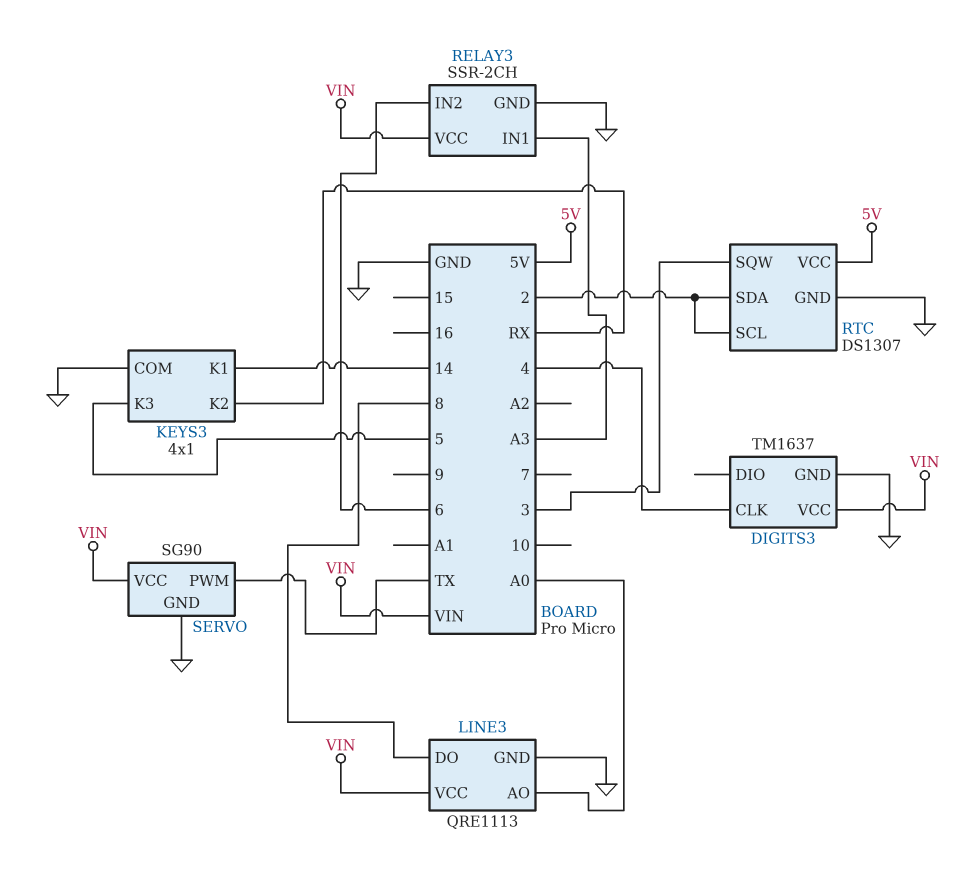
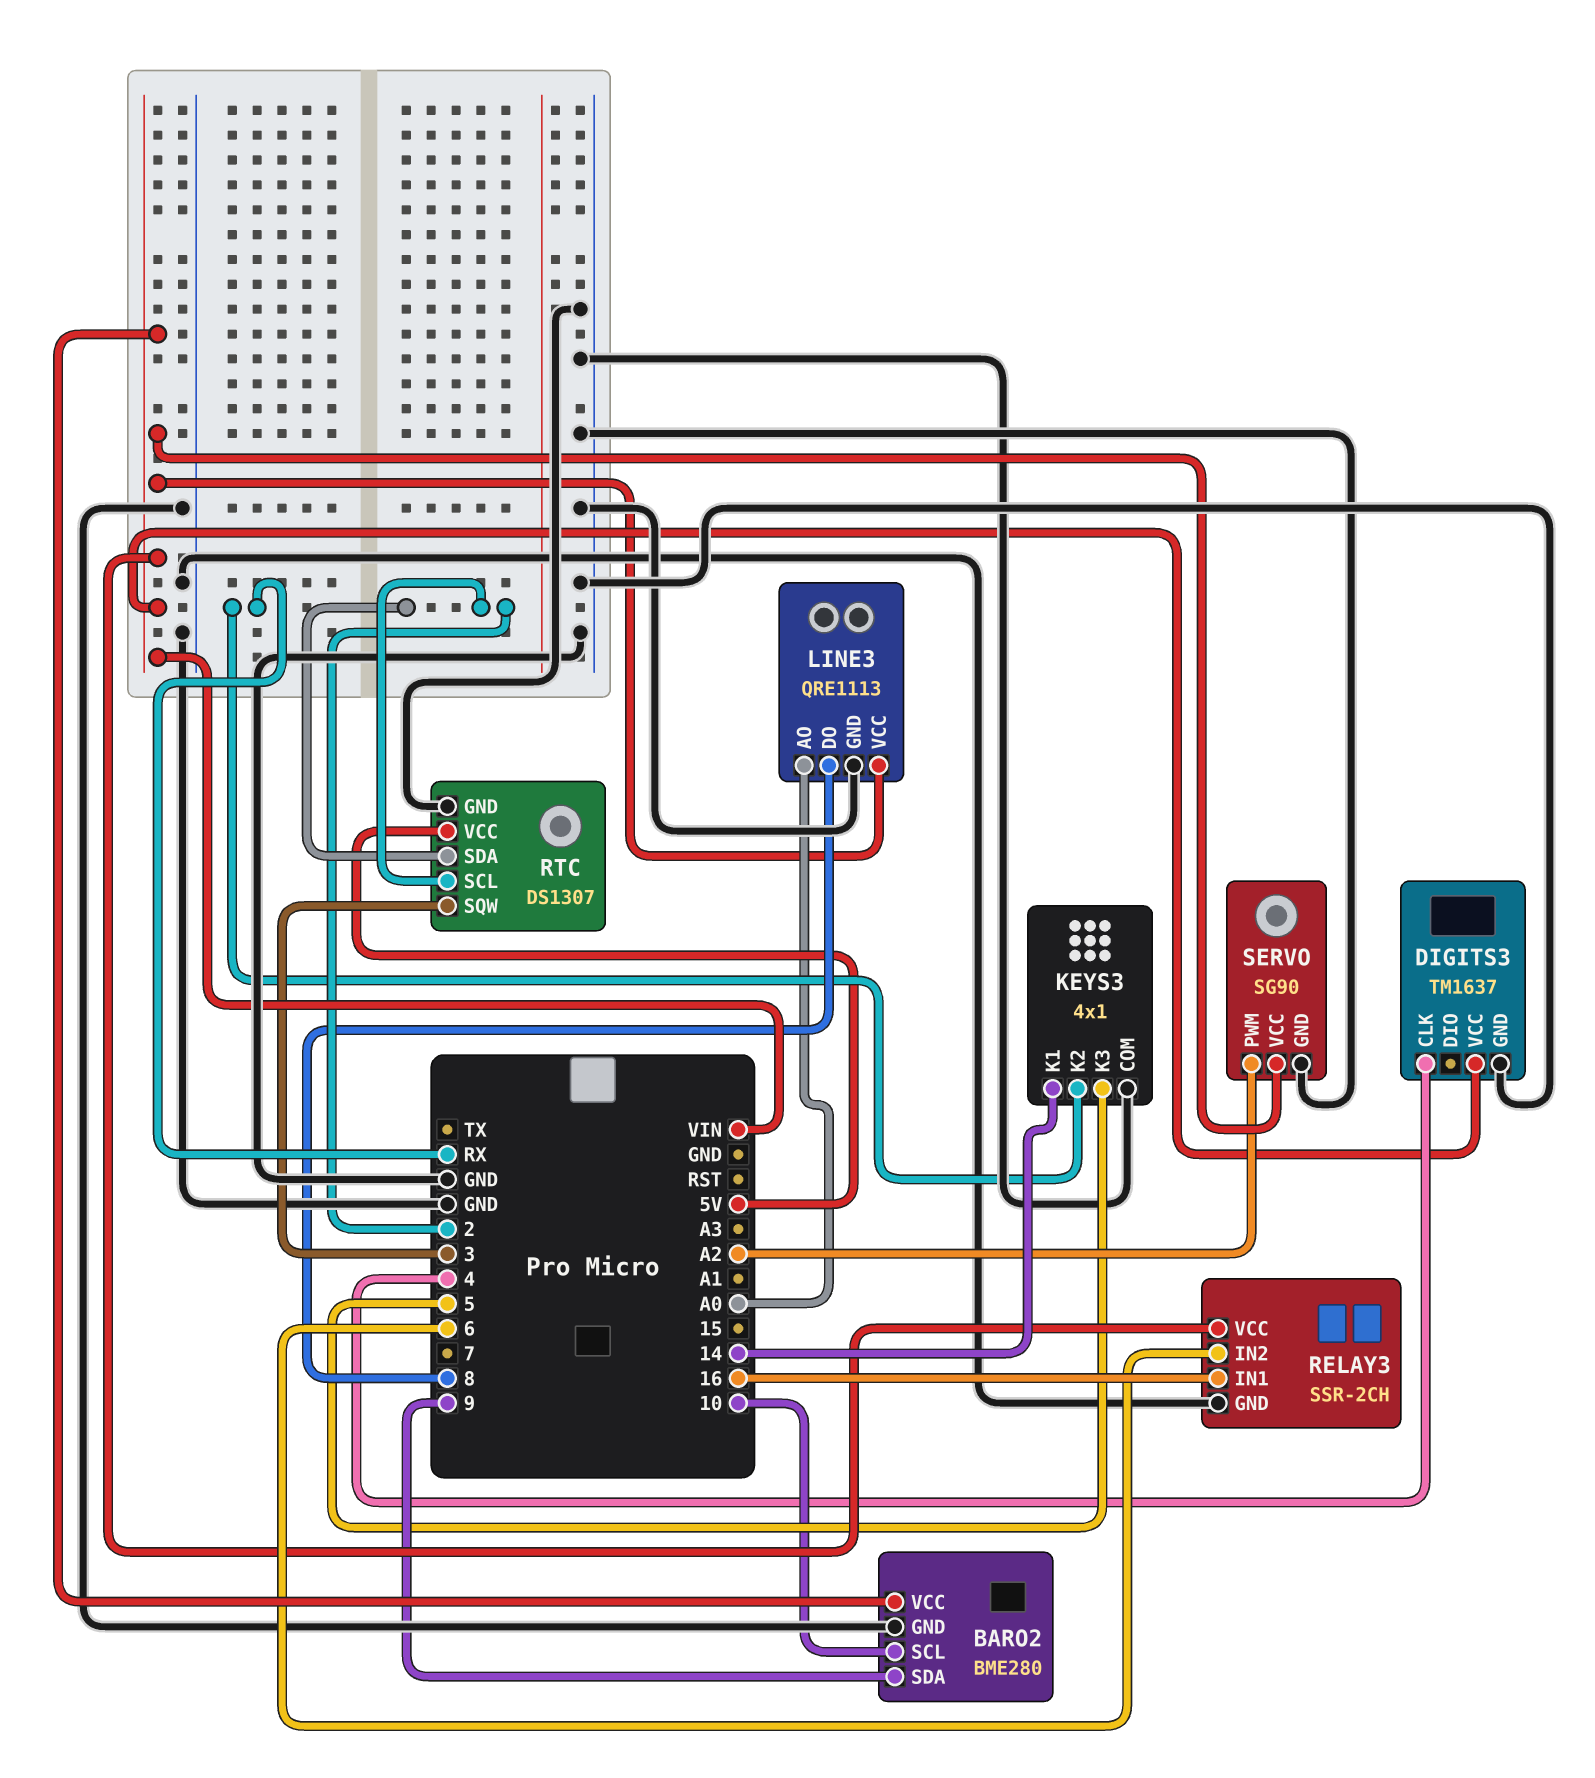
BARO2: none -> BME280
BARO2 pin GND: none -> GND
BARO2 pin SCL: none -> 10
BARO2 pin SDA: none -> 9
BARO2 pin VCC: none -> VIN
RELAY3 pin IN1: A3 -> 16
SERVO pin PWM: TX -> A2

